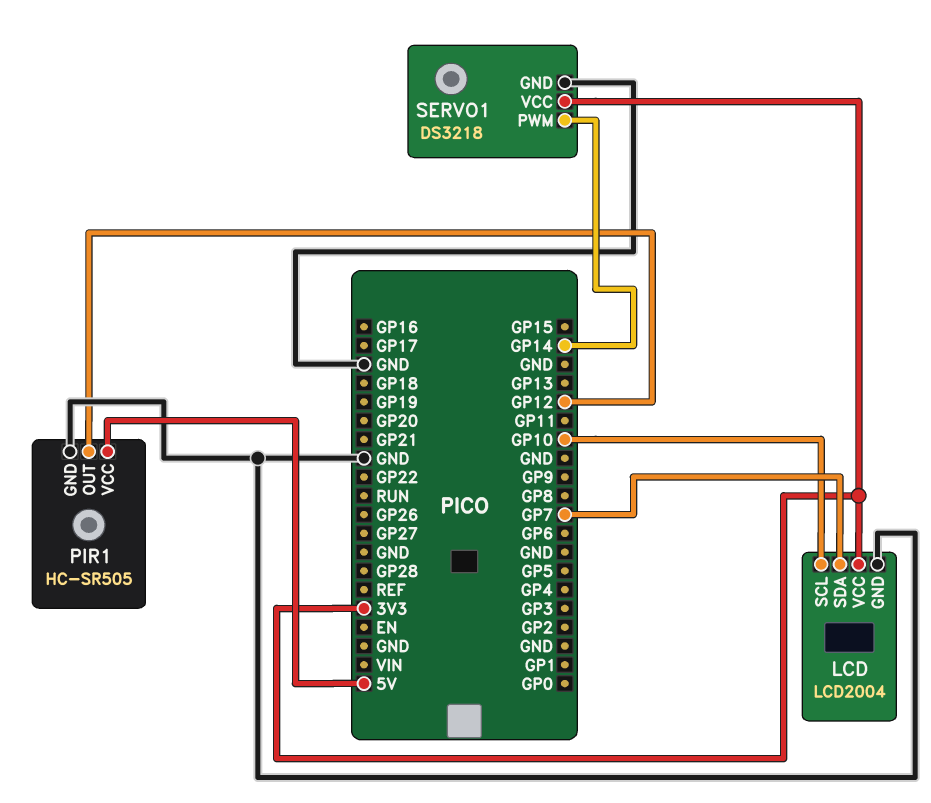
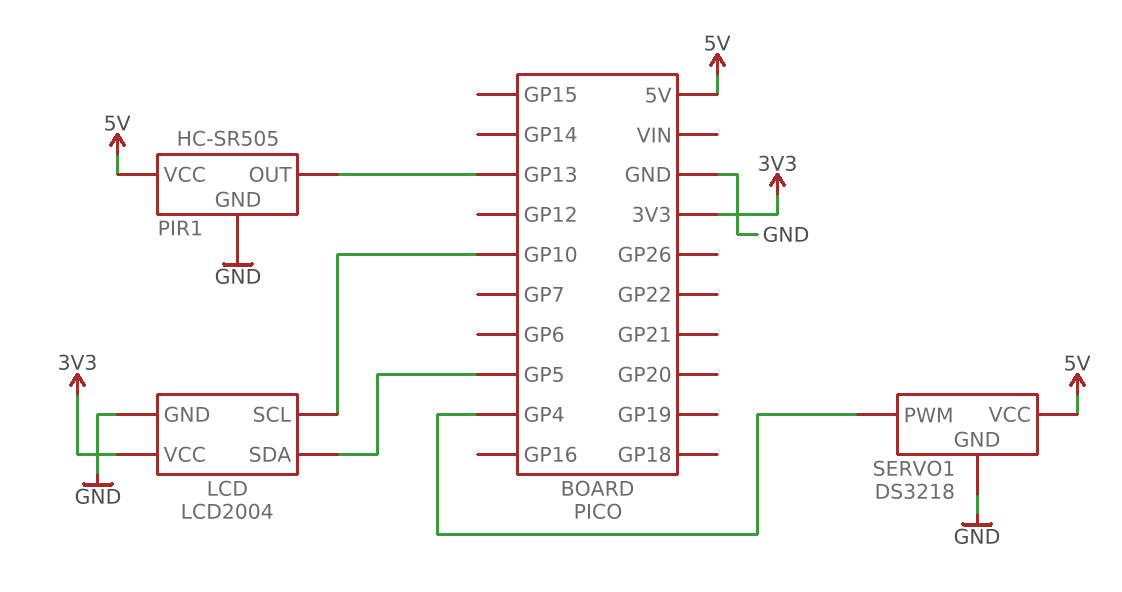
LCD pin SDA: GP7 -> GP5
PIR1 pin OUT: GP12 -> GP13
SERVO1 pin PWM: GP14 -> GP4
SERVO1 pin VCC: 3V3 -> 5V

